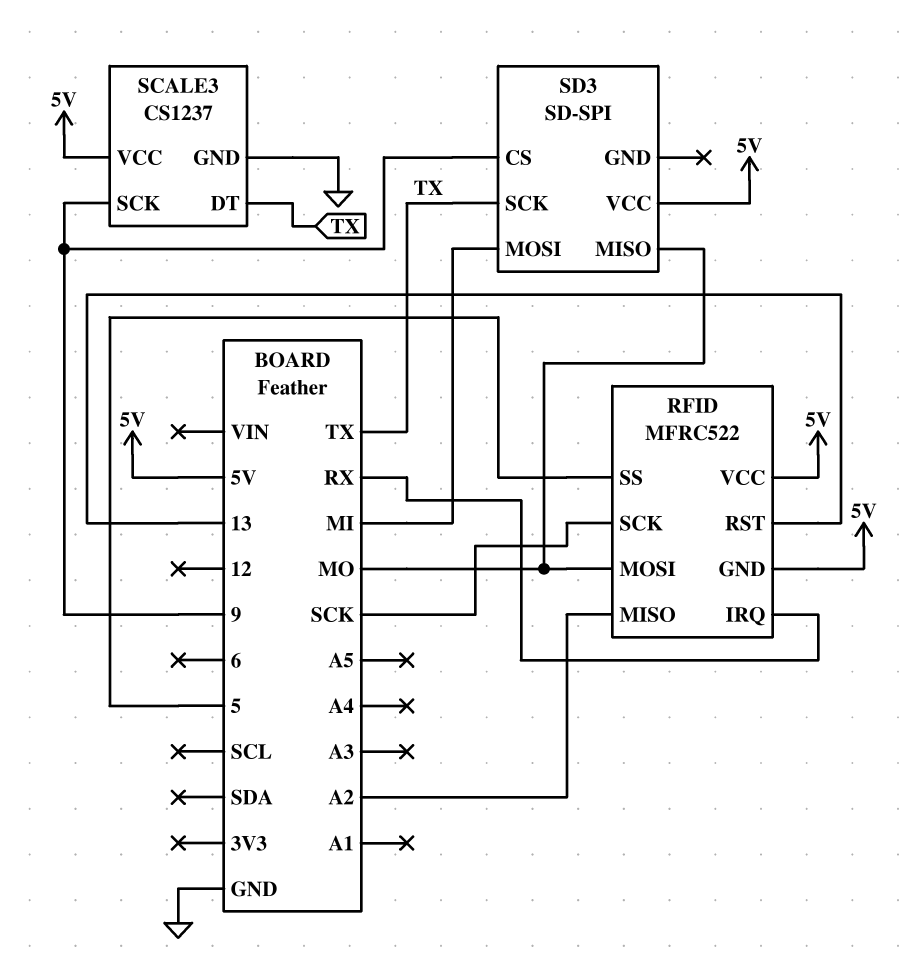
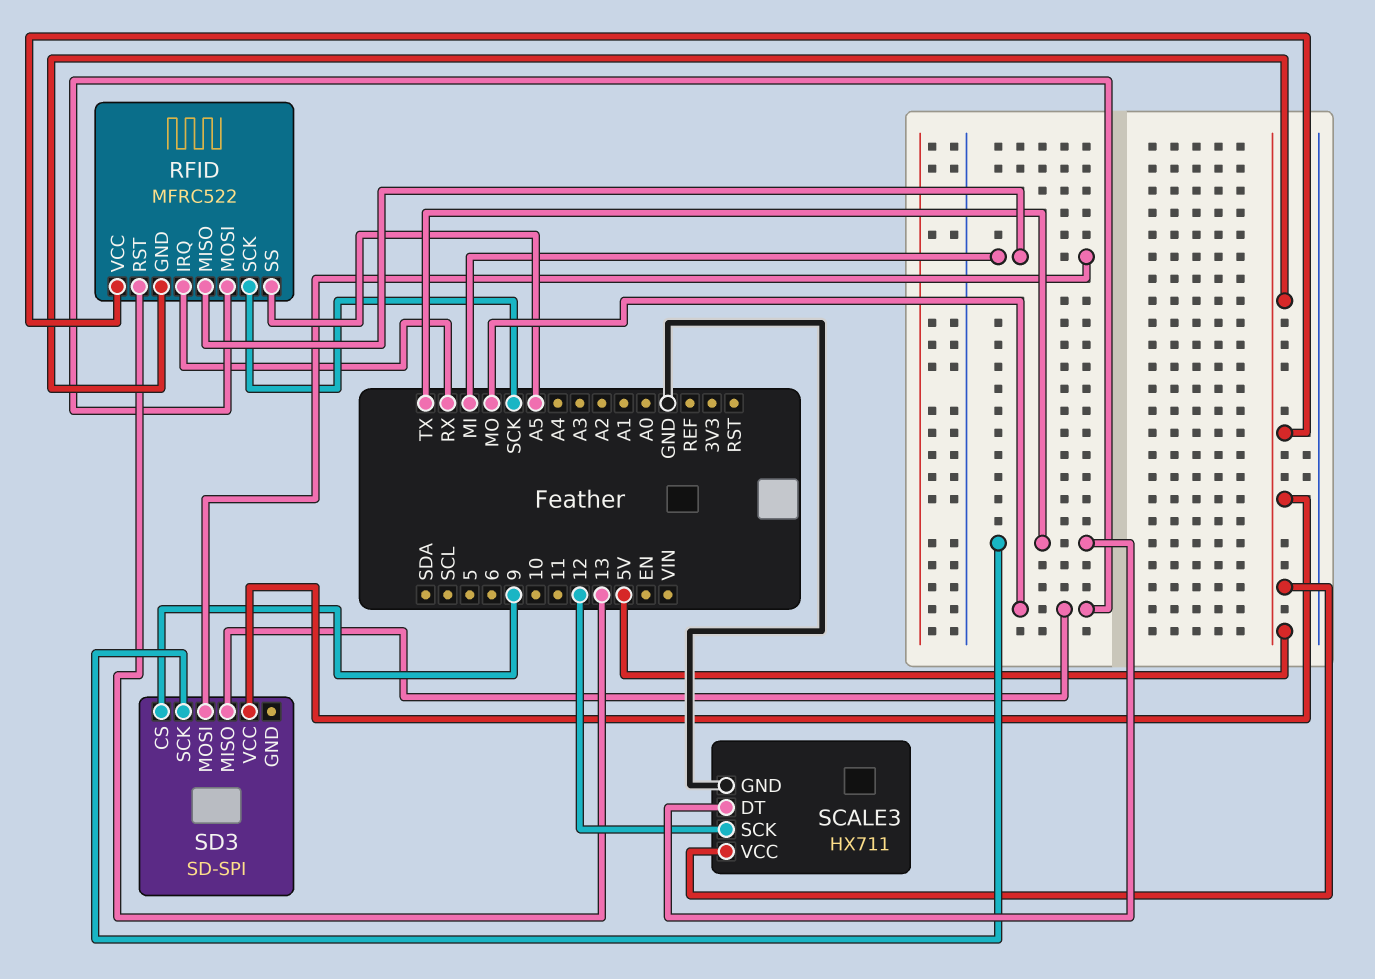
RFID pin MISO: A2 -> MI
RFID pin SS: 5 -> A5
SCALE3: CS1237 -> HX711
SCALE3 pin SCK: 9 -> 12

